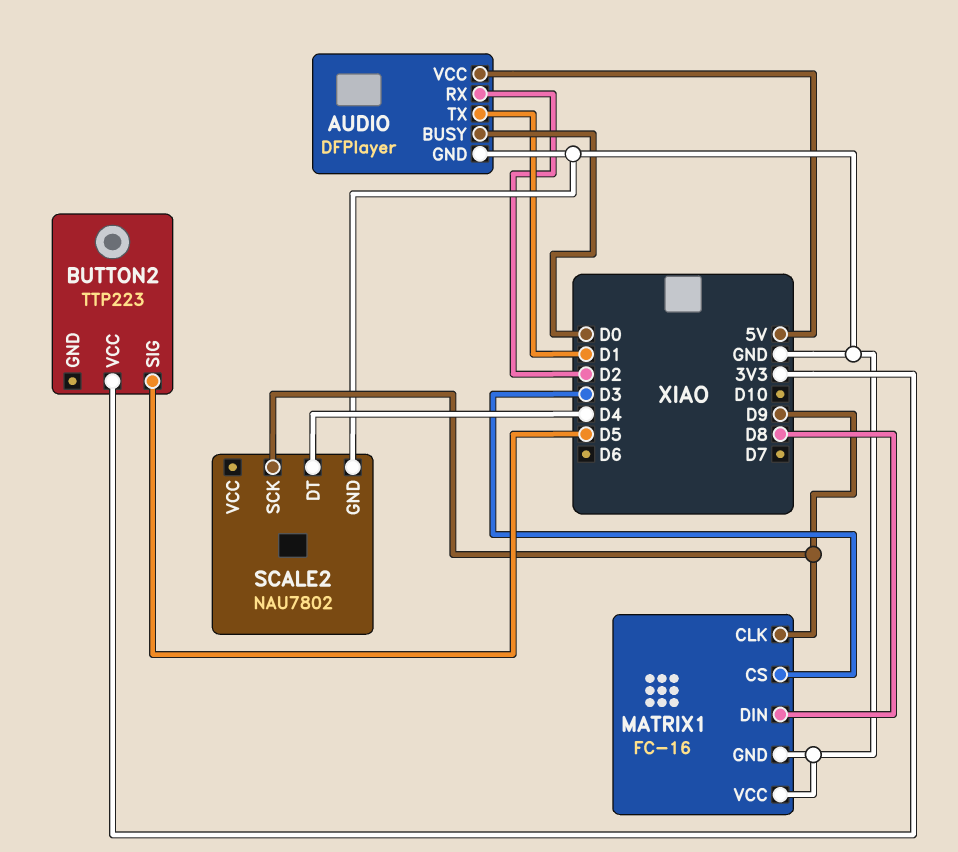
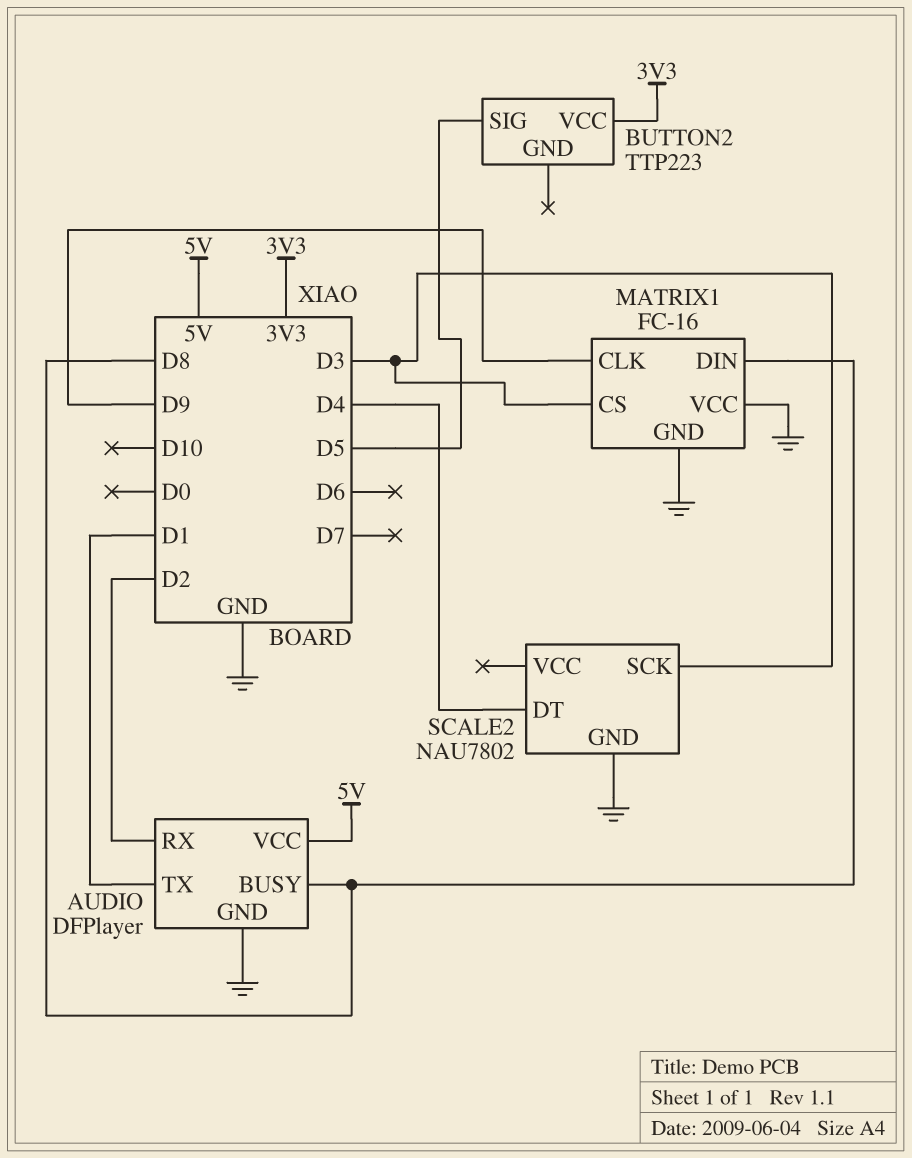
AUDIO pin BUSY: D0 -> D8
SCALE2 pin SCK: D9 -> D3

